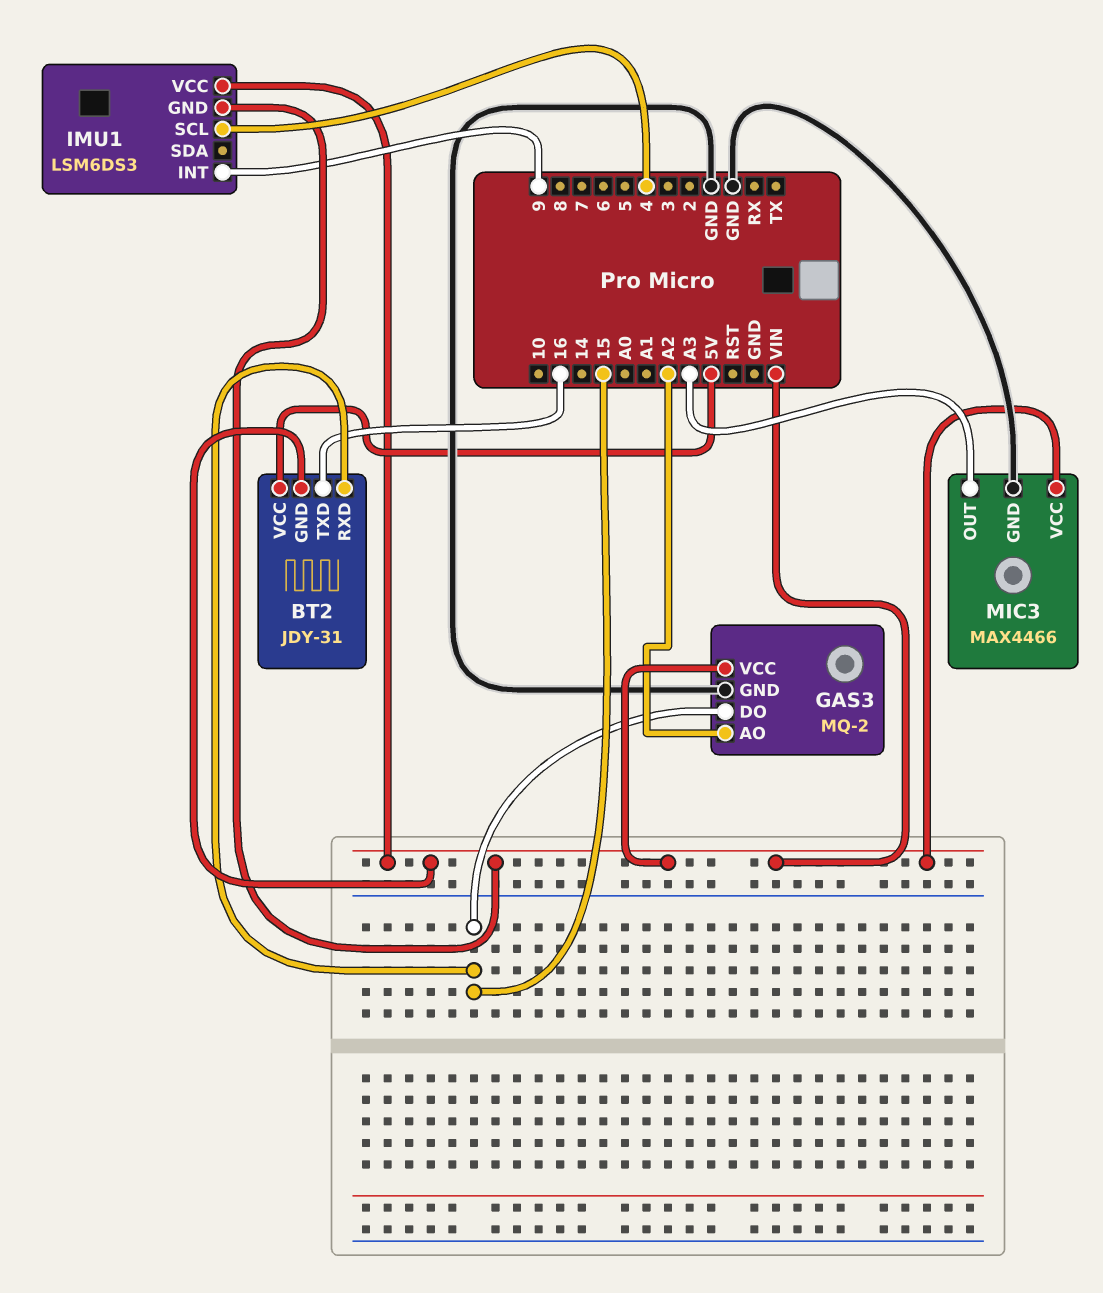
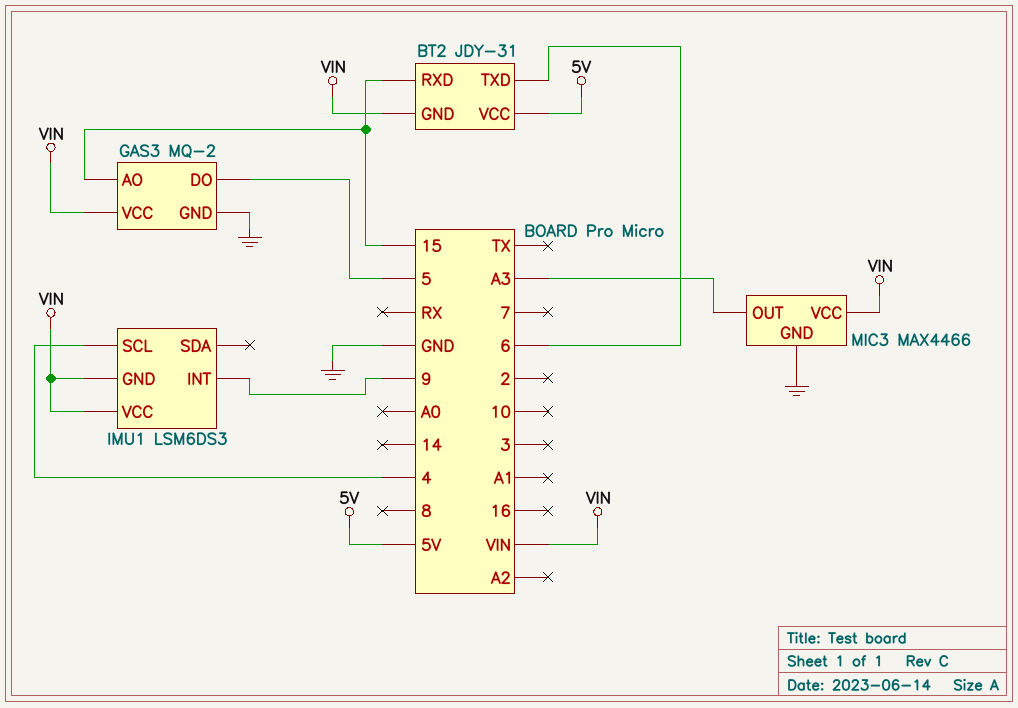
BT2 pin TXD: 16 -> 6
GAS3 pin AO: A2 -> 15
GAS3 pin DO: 15 -> 5

